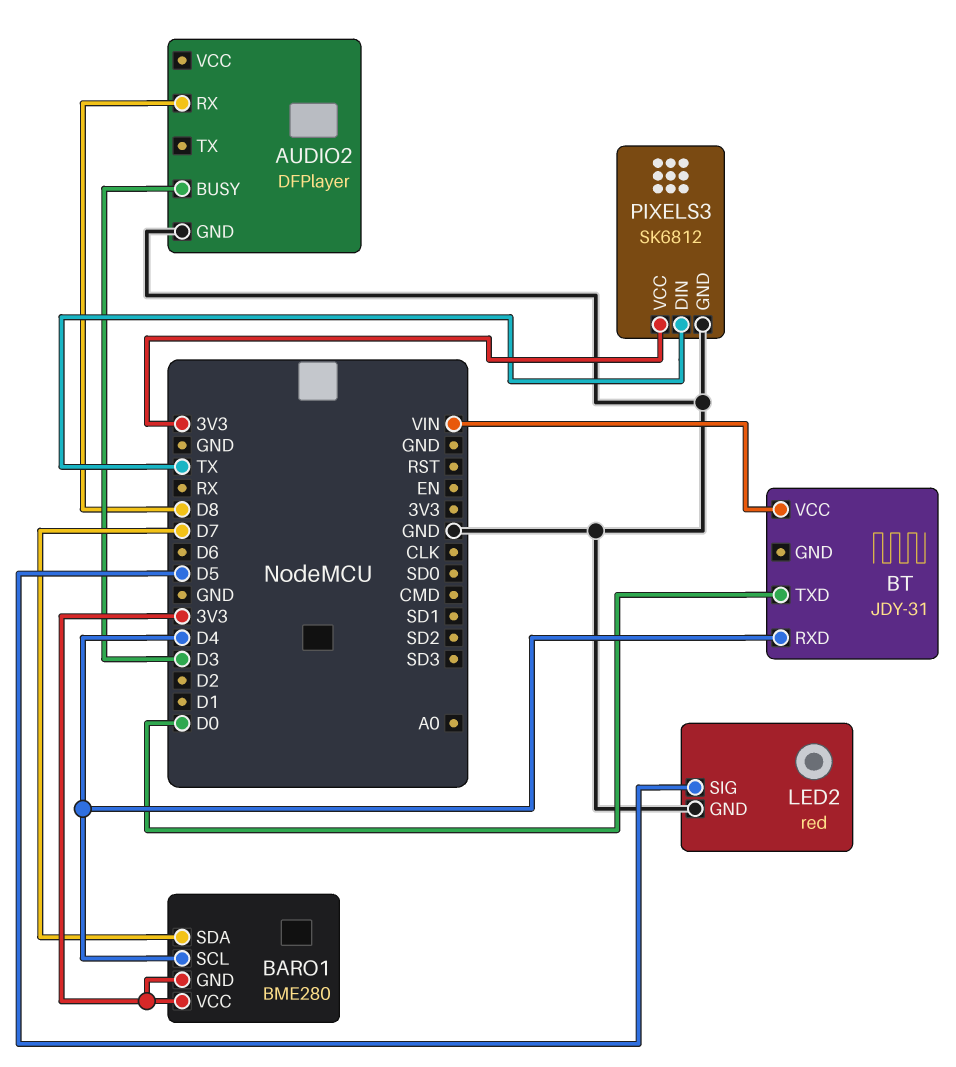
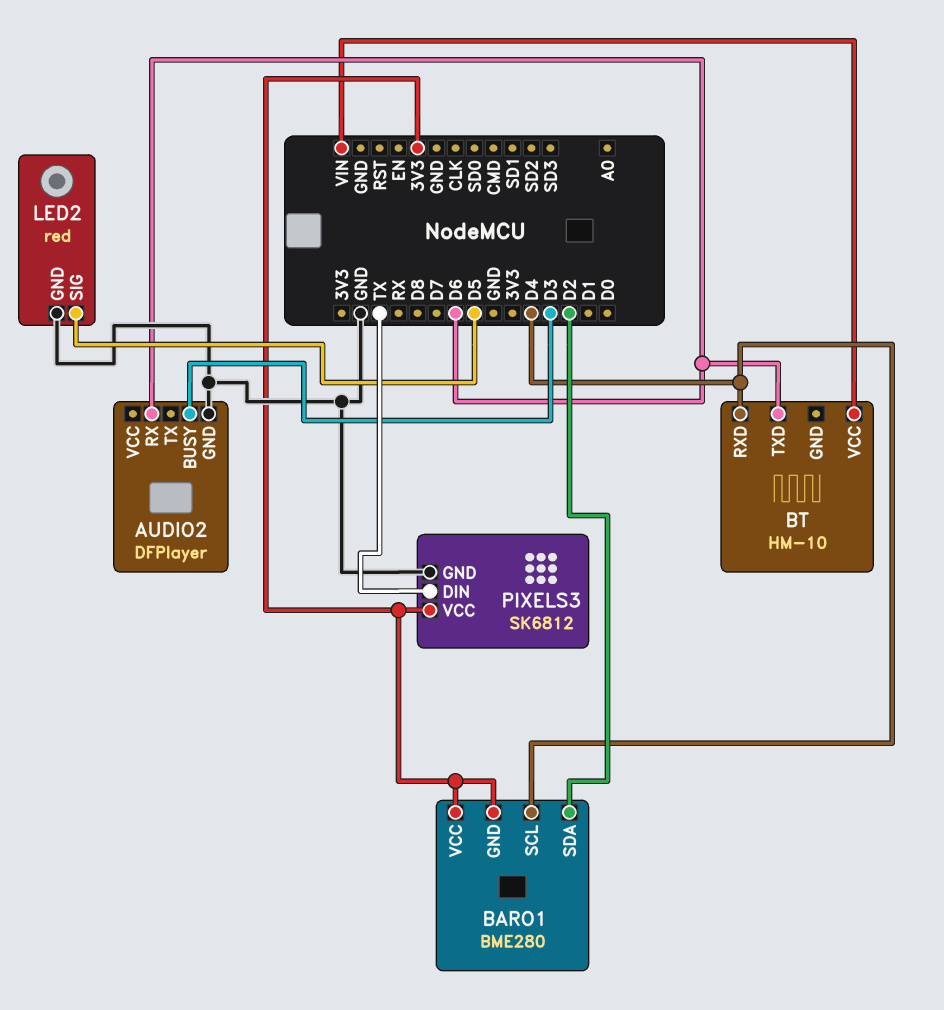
AUDIO2 pin RX: D8 -> D6
BARO1 pin SDA: D7 -> D2
BT: JDY-31 -> HM-10
BT pin TXD: D0 -> D6

